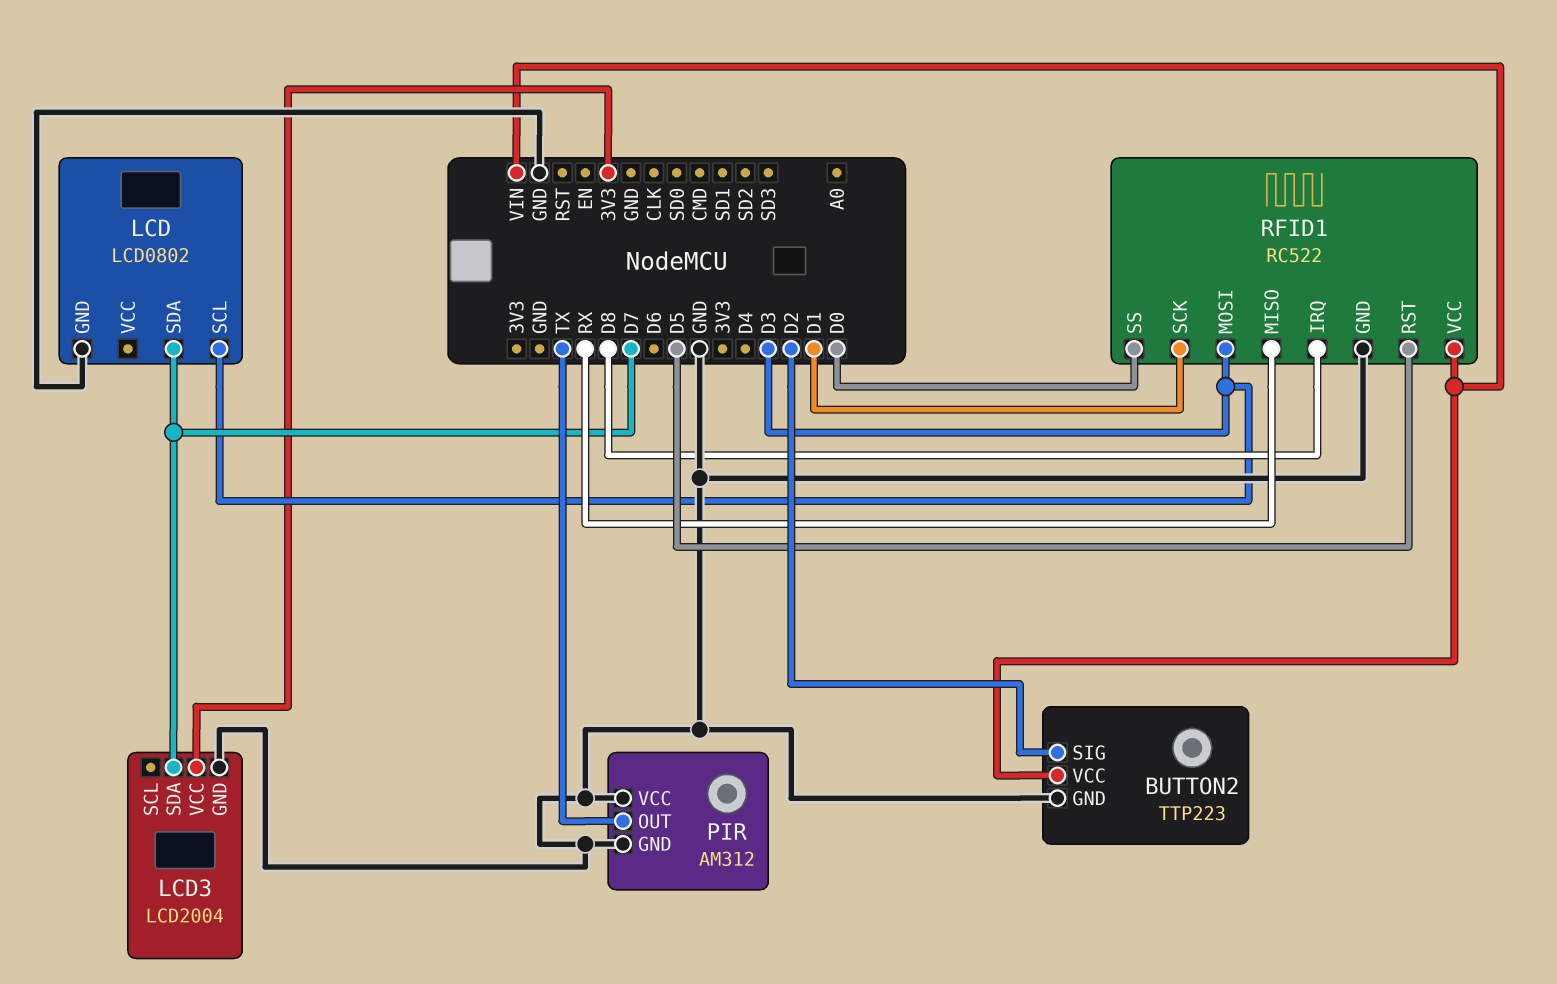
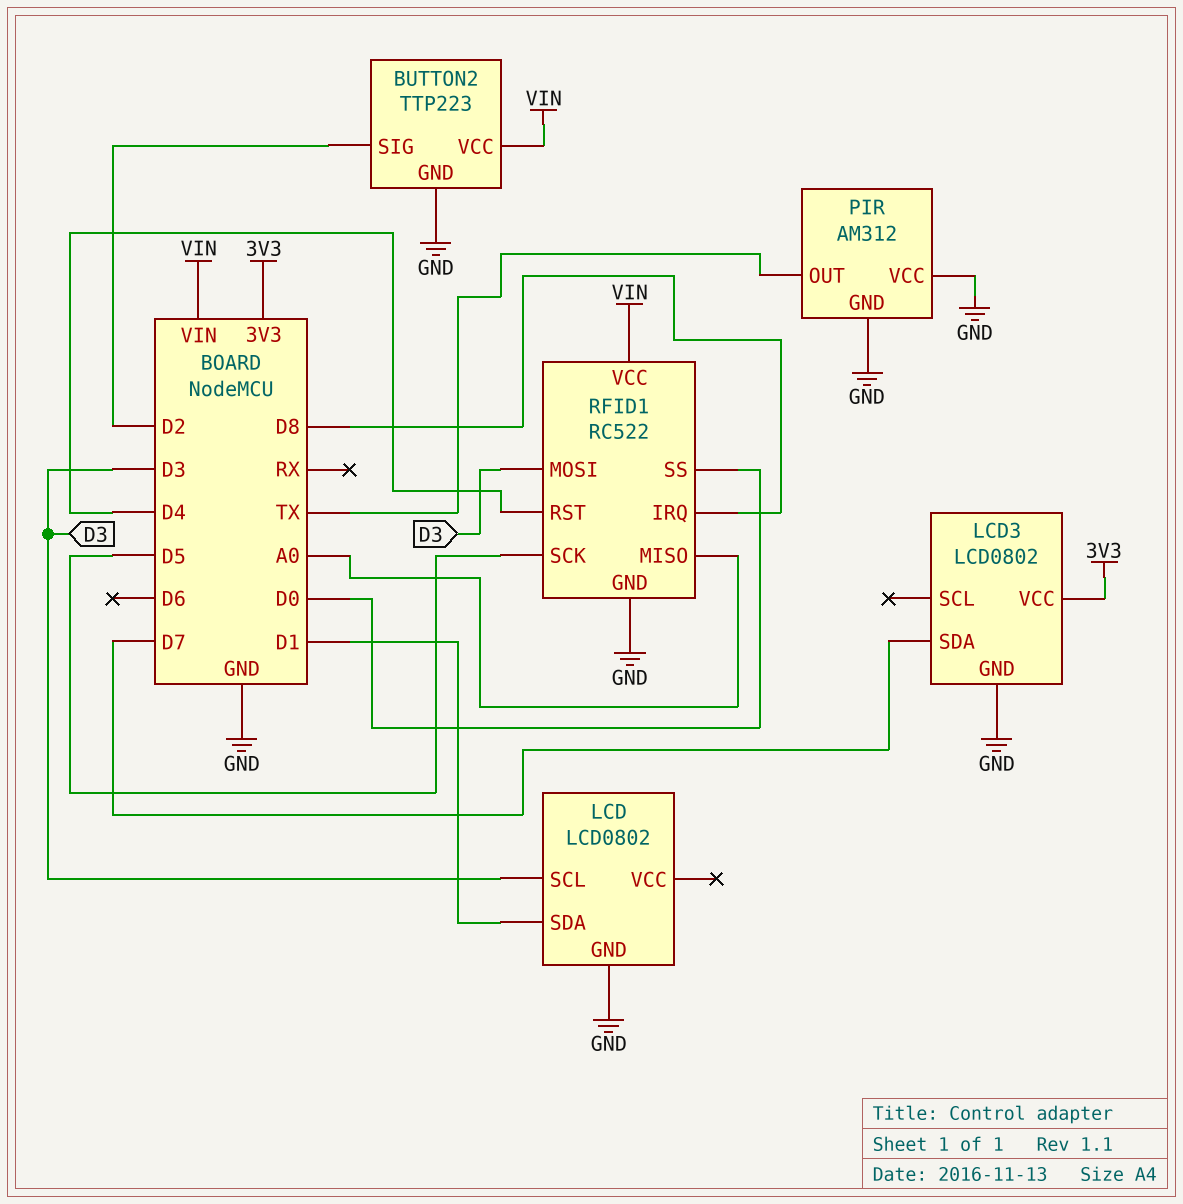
LCD pin SDA: D7 -> D1
LCD3: LCD2004 -> LCD0802
RFID1 pin MISO: RX -> A0
RFID1 pin RST: D5 -> D4
RFID1 pin SCK: D1 -> D5

